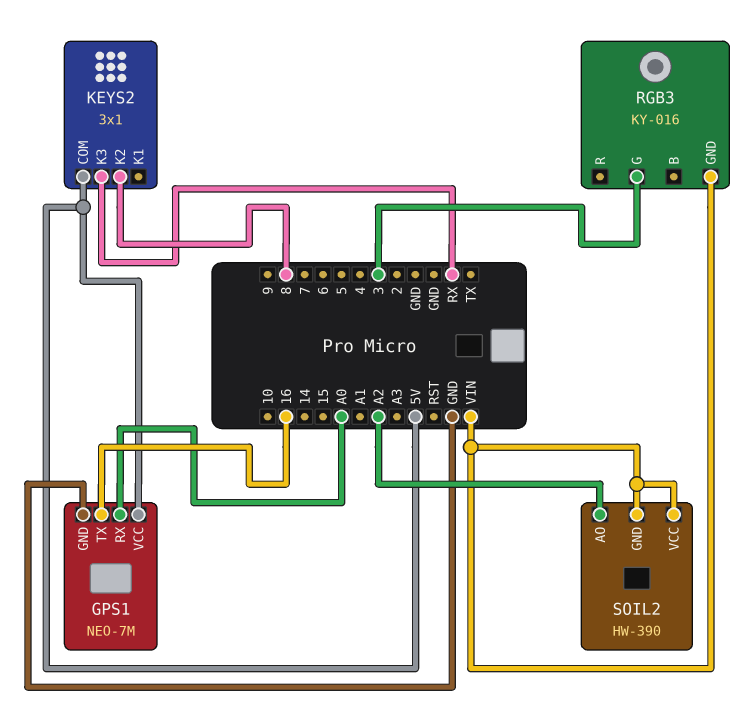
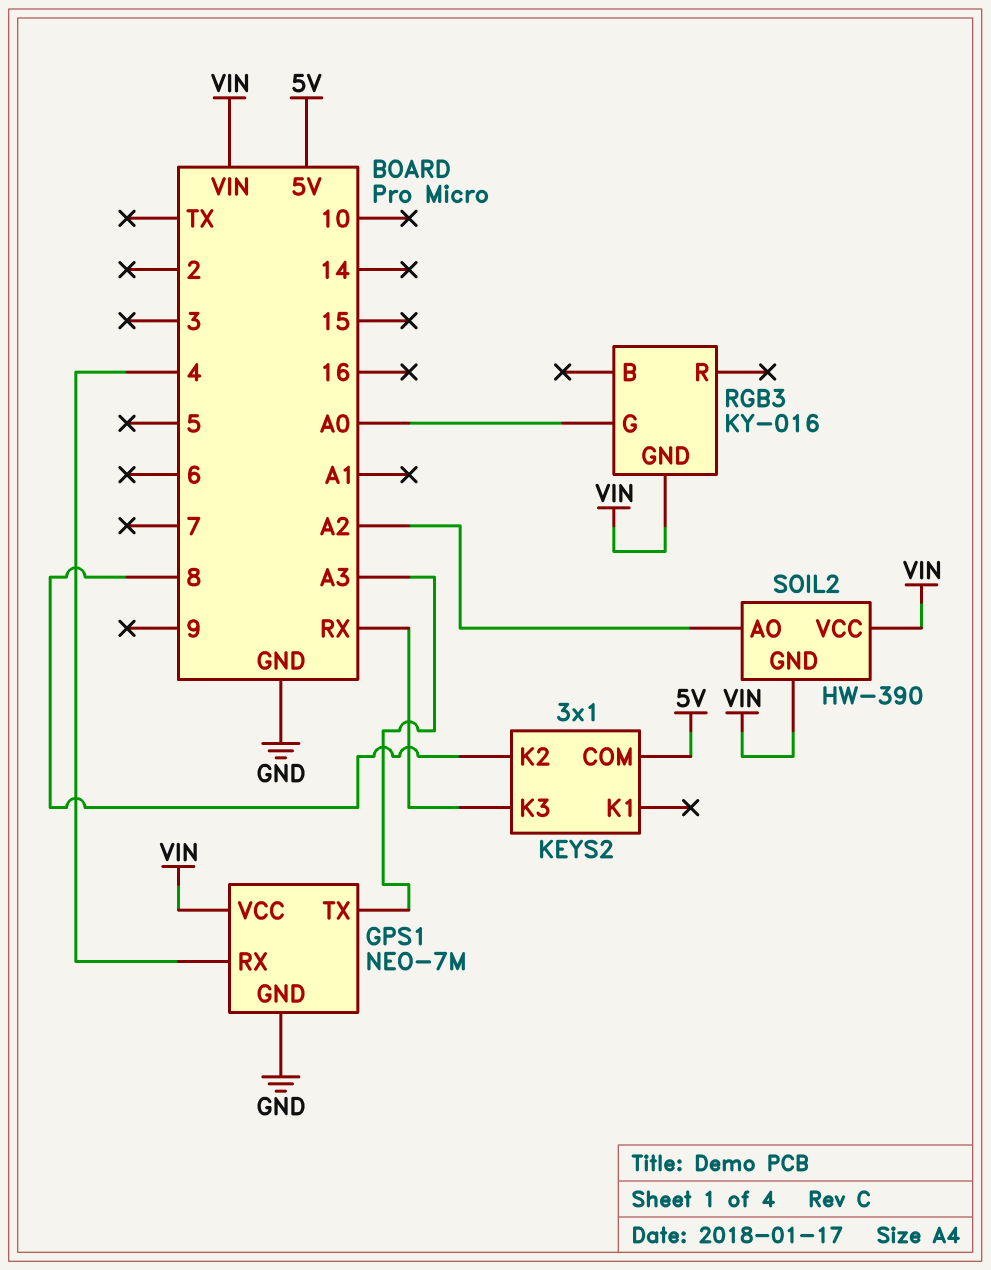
GPS1 pin RX: A0 -> 4
GPS1 pin TX: 16 -> A3
GPS1 pin VCC: 5V -> VIN
RGB3 pin G: 3 -> A0

